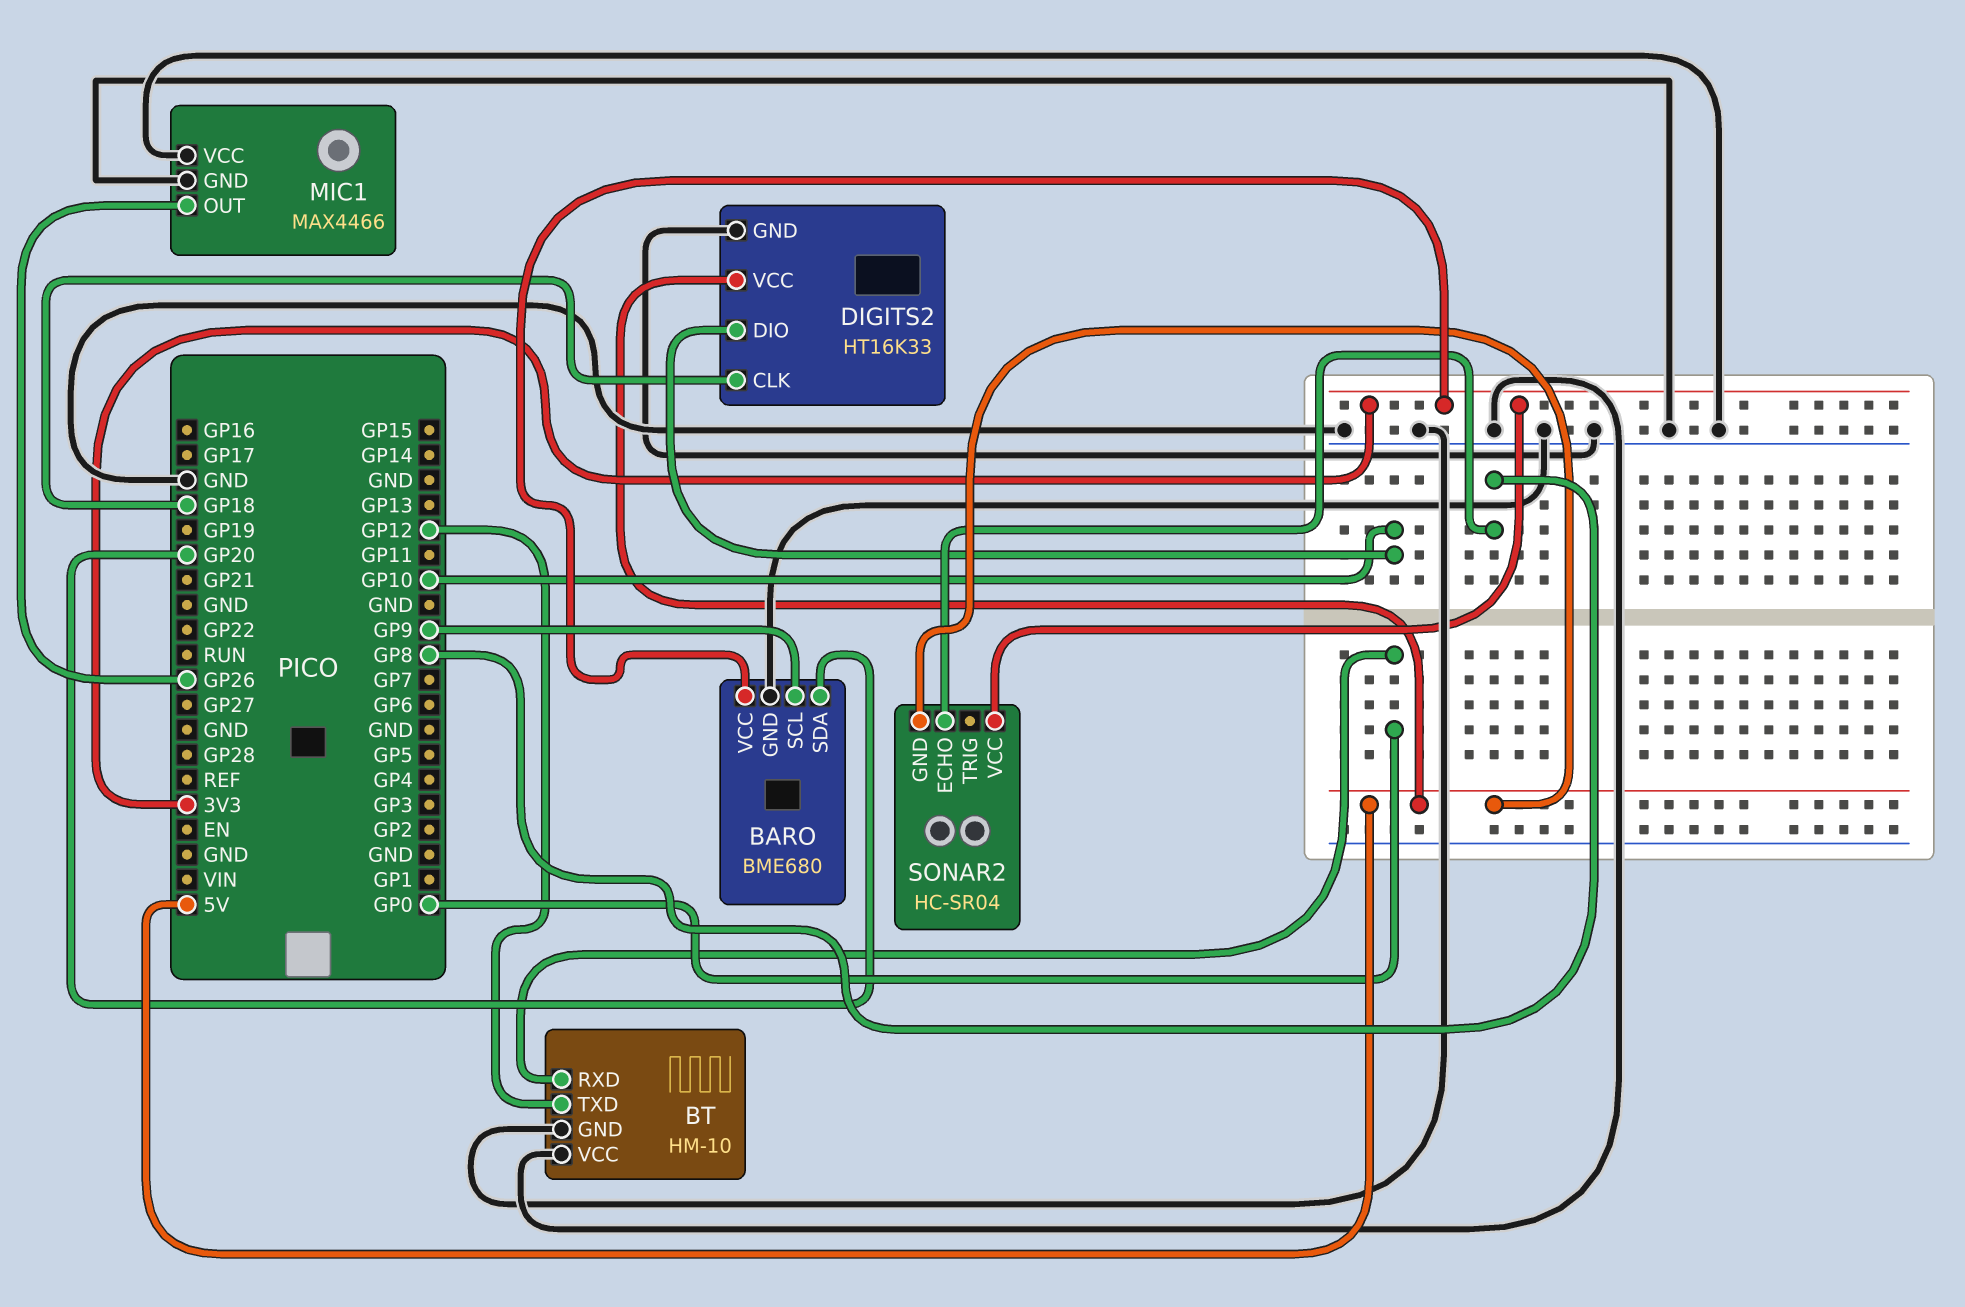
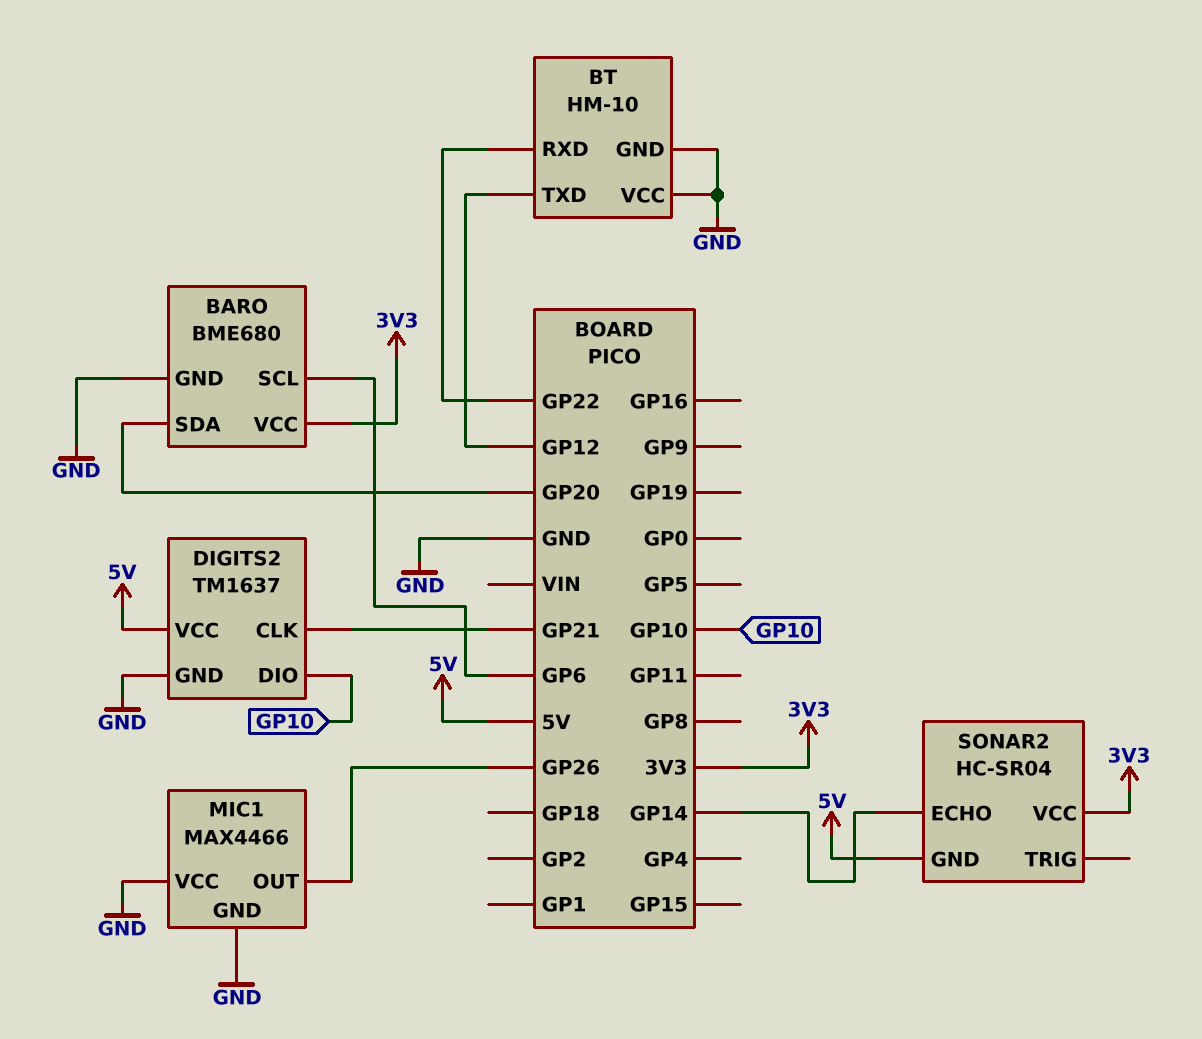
BARO pin SCL: GP9 -> GP6
BT pin RXD: GP0 -> GP22
DIGITS2: HT16K33 -> TM1637
DIGITS2 pin CLK: GP18 -> GP21
SONAR2 pin ECHO: GP8 -> GP14

